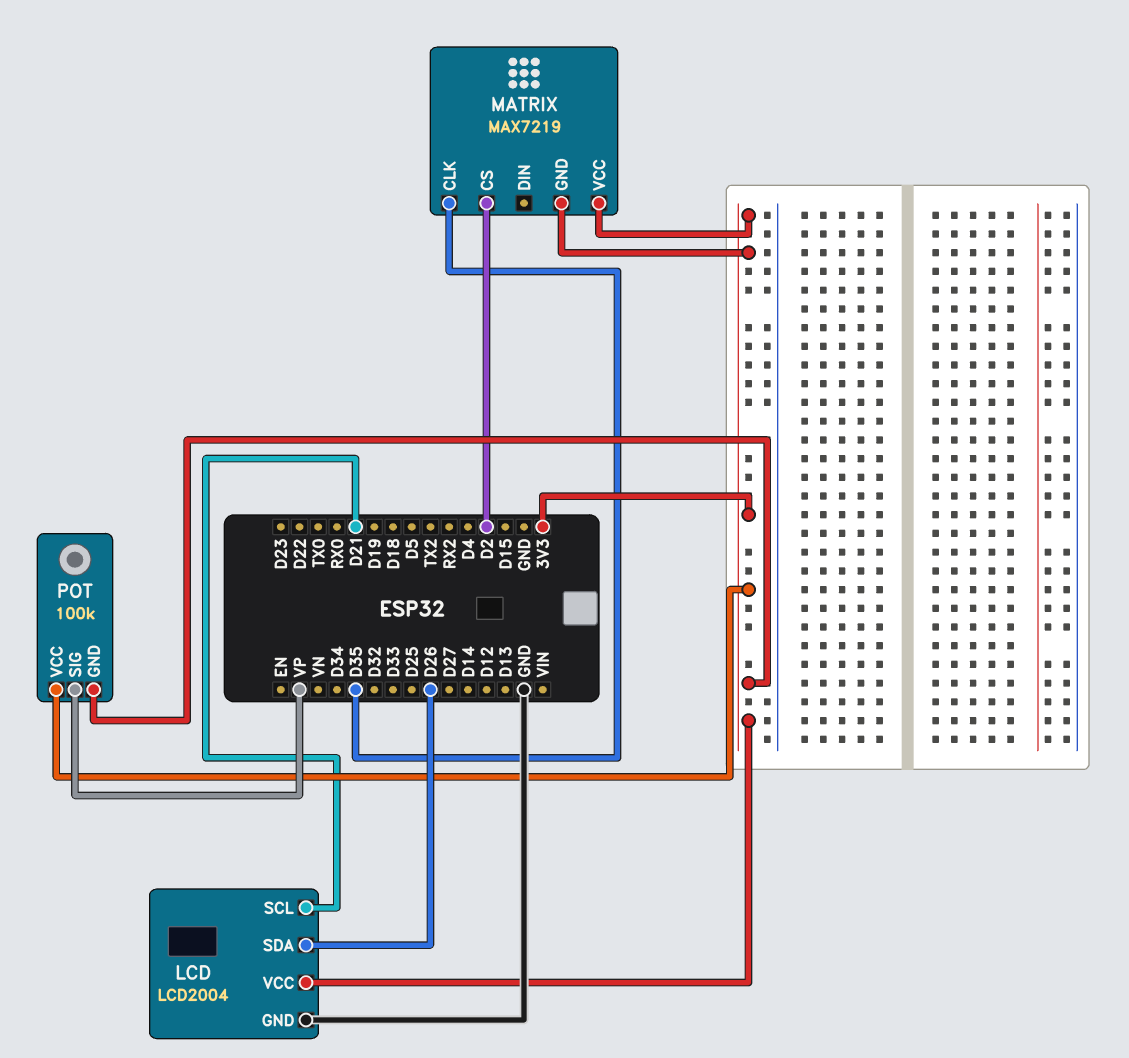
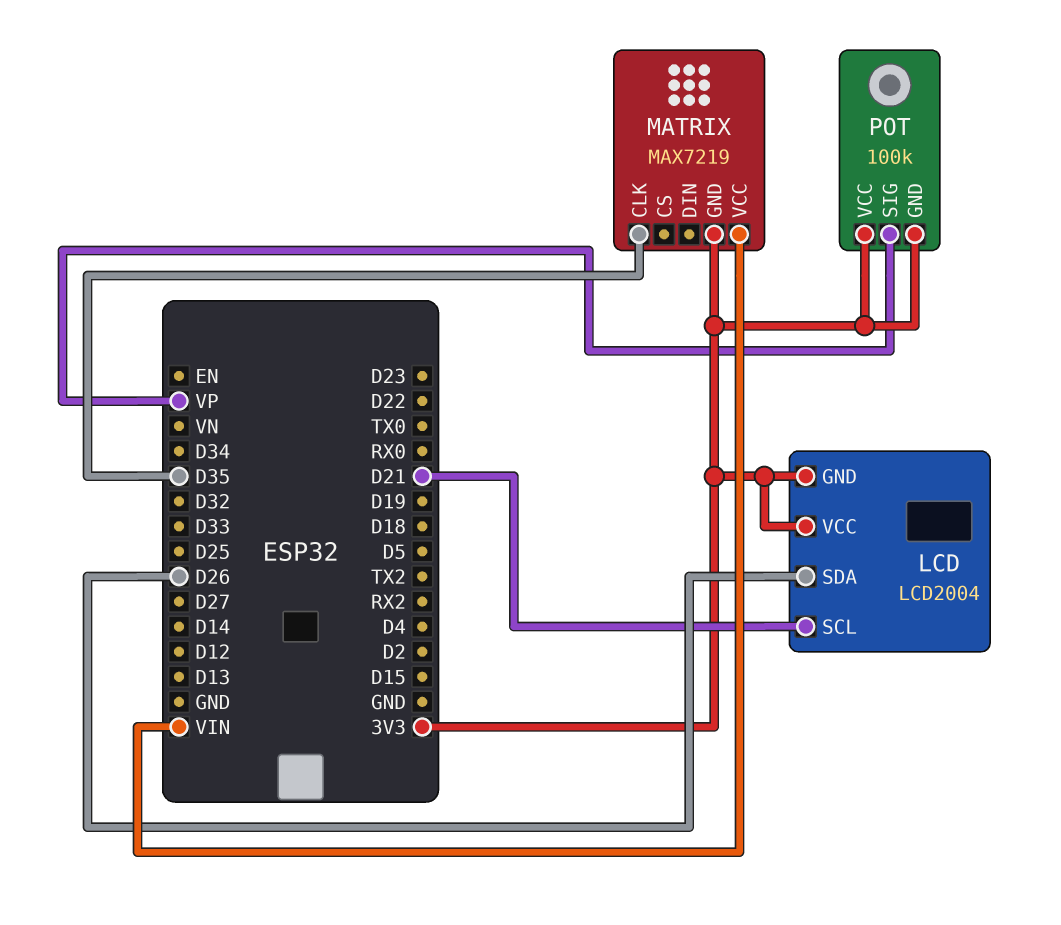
LCD pin GND: GND -> 3V3
MATRIX pin CS: D2 -> none
MATRIX pin VCC: 3V3 -> VIN

